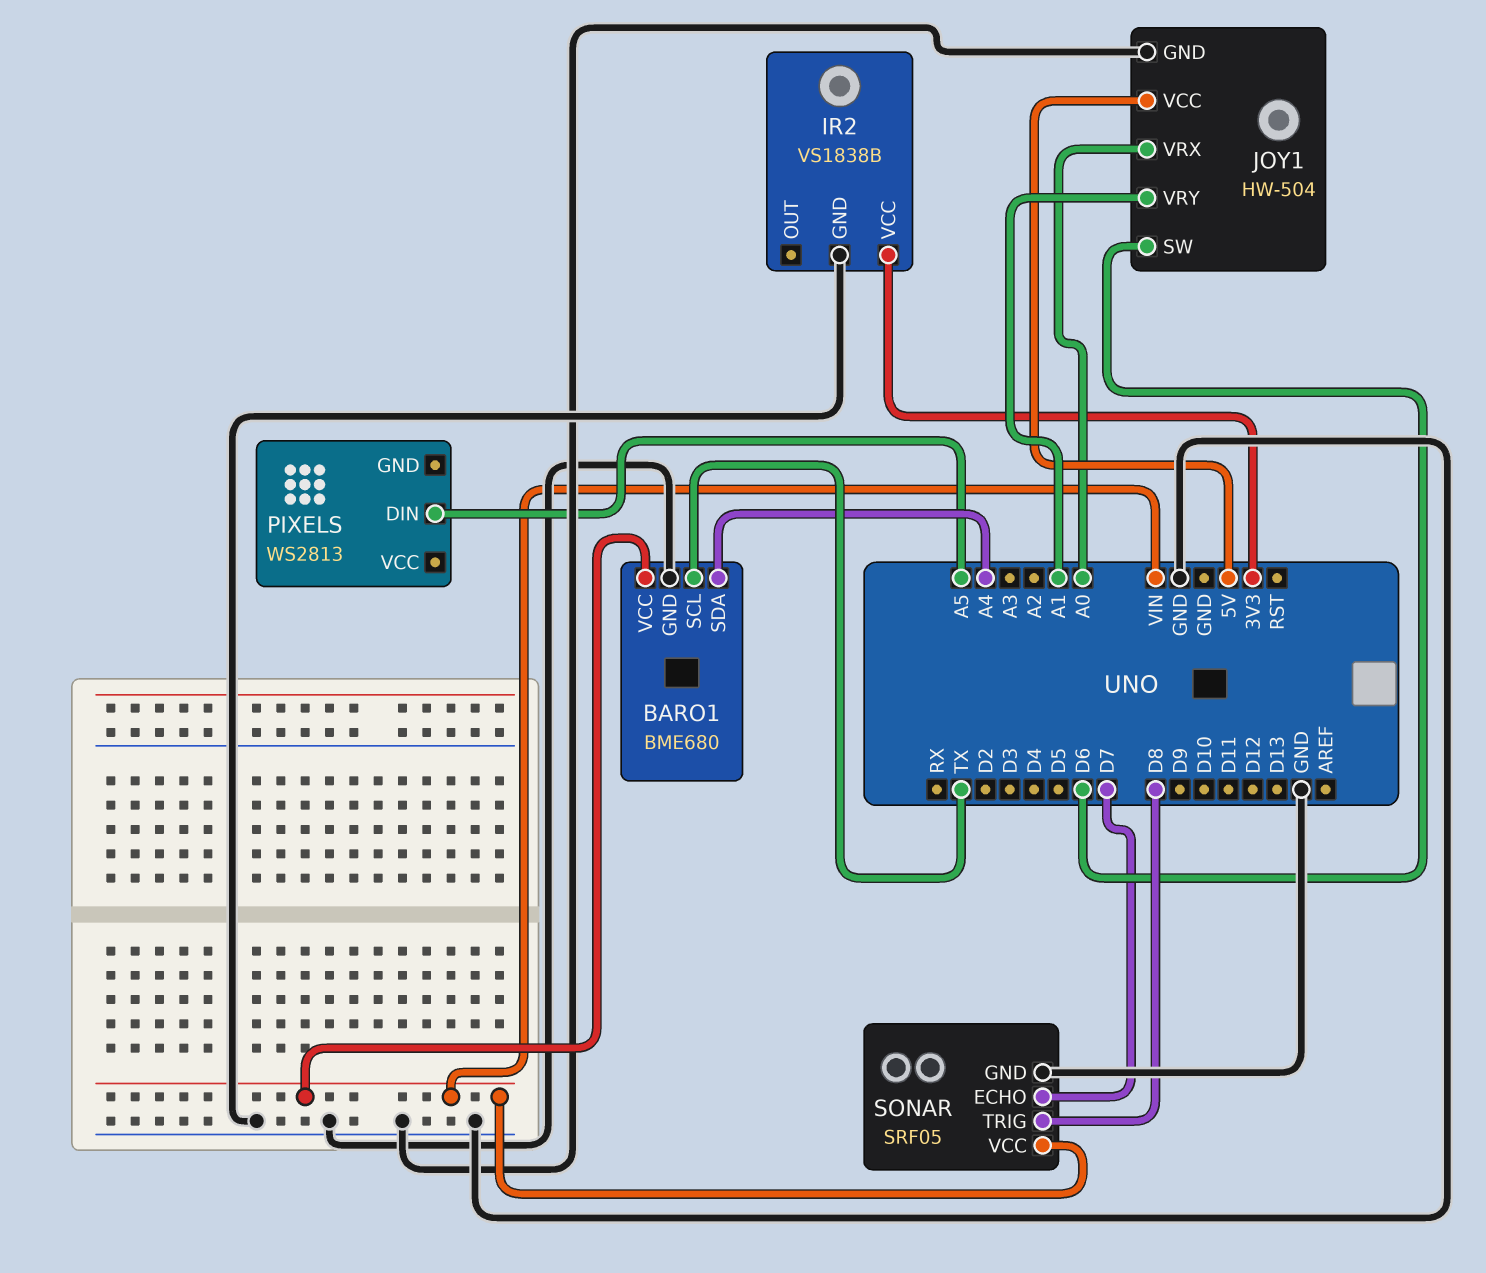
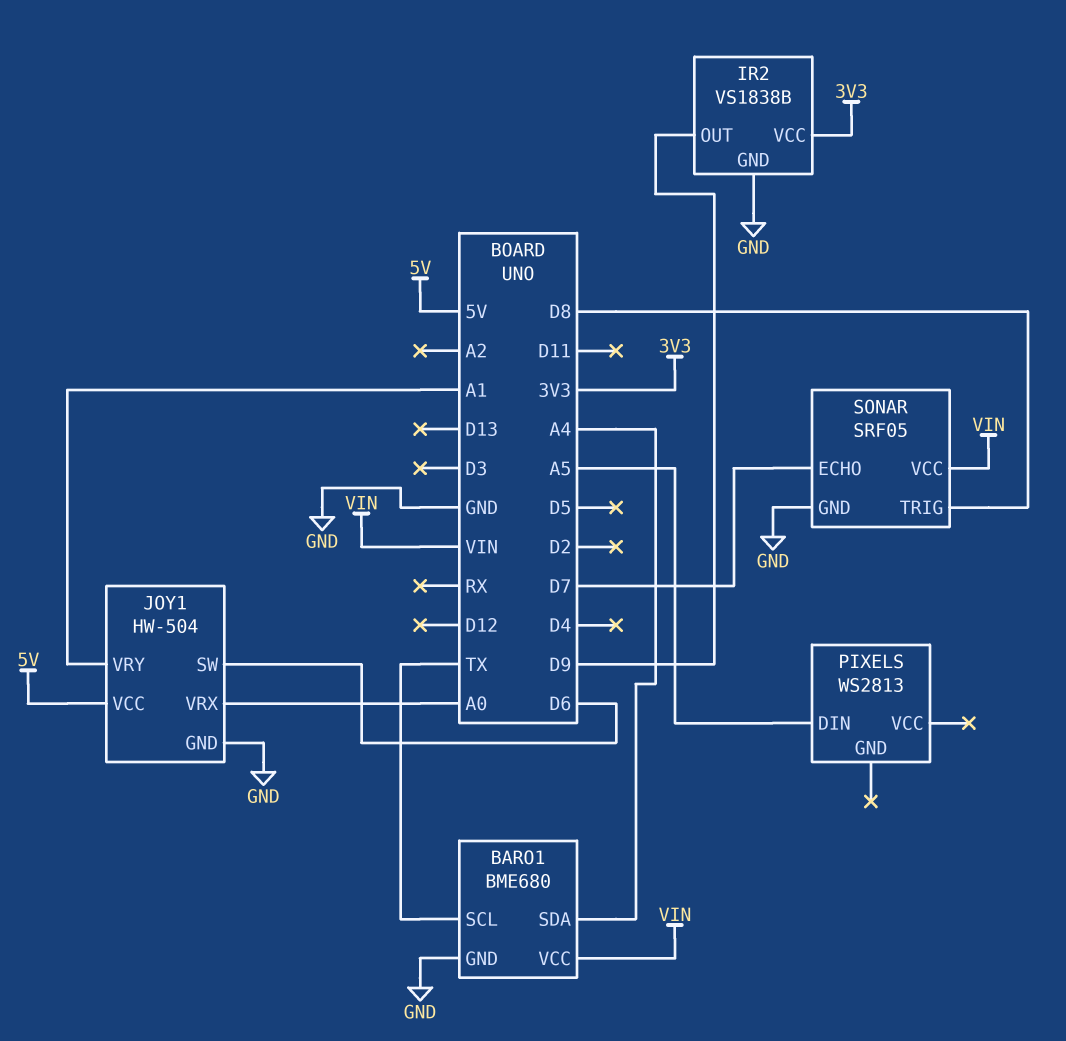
IR2 pin OUT: none -> D9

